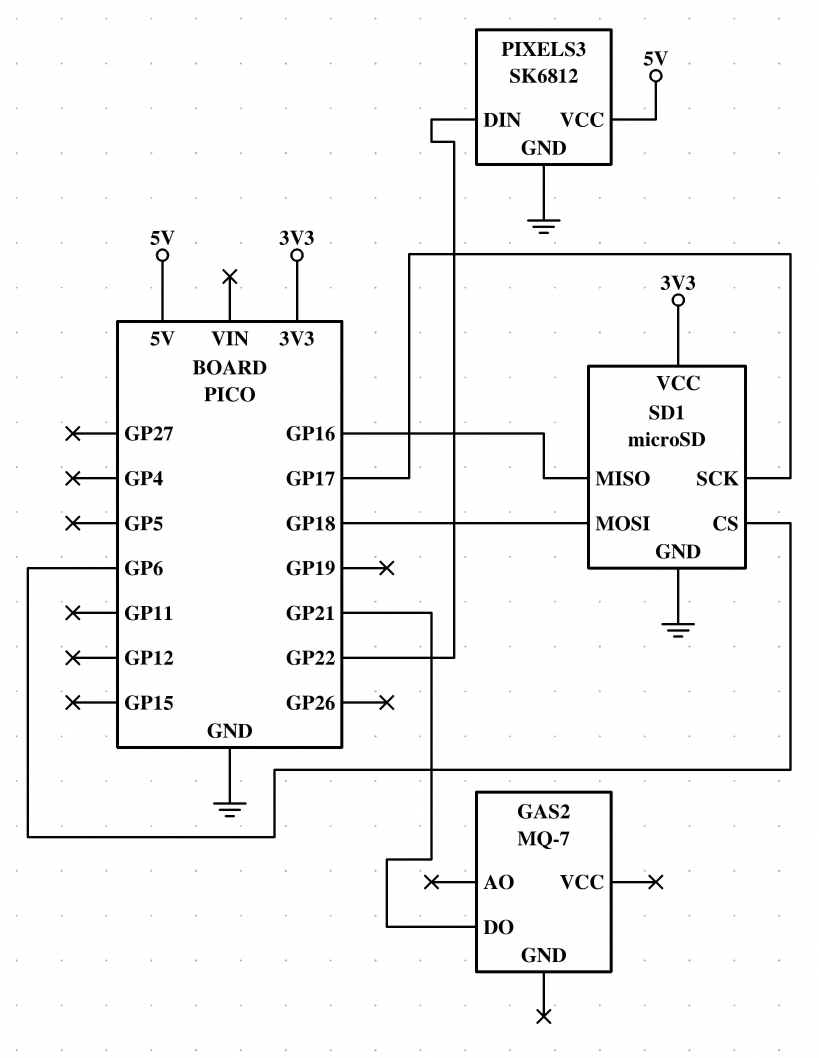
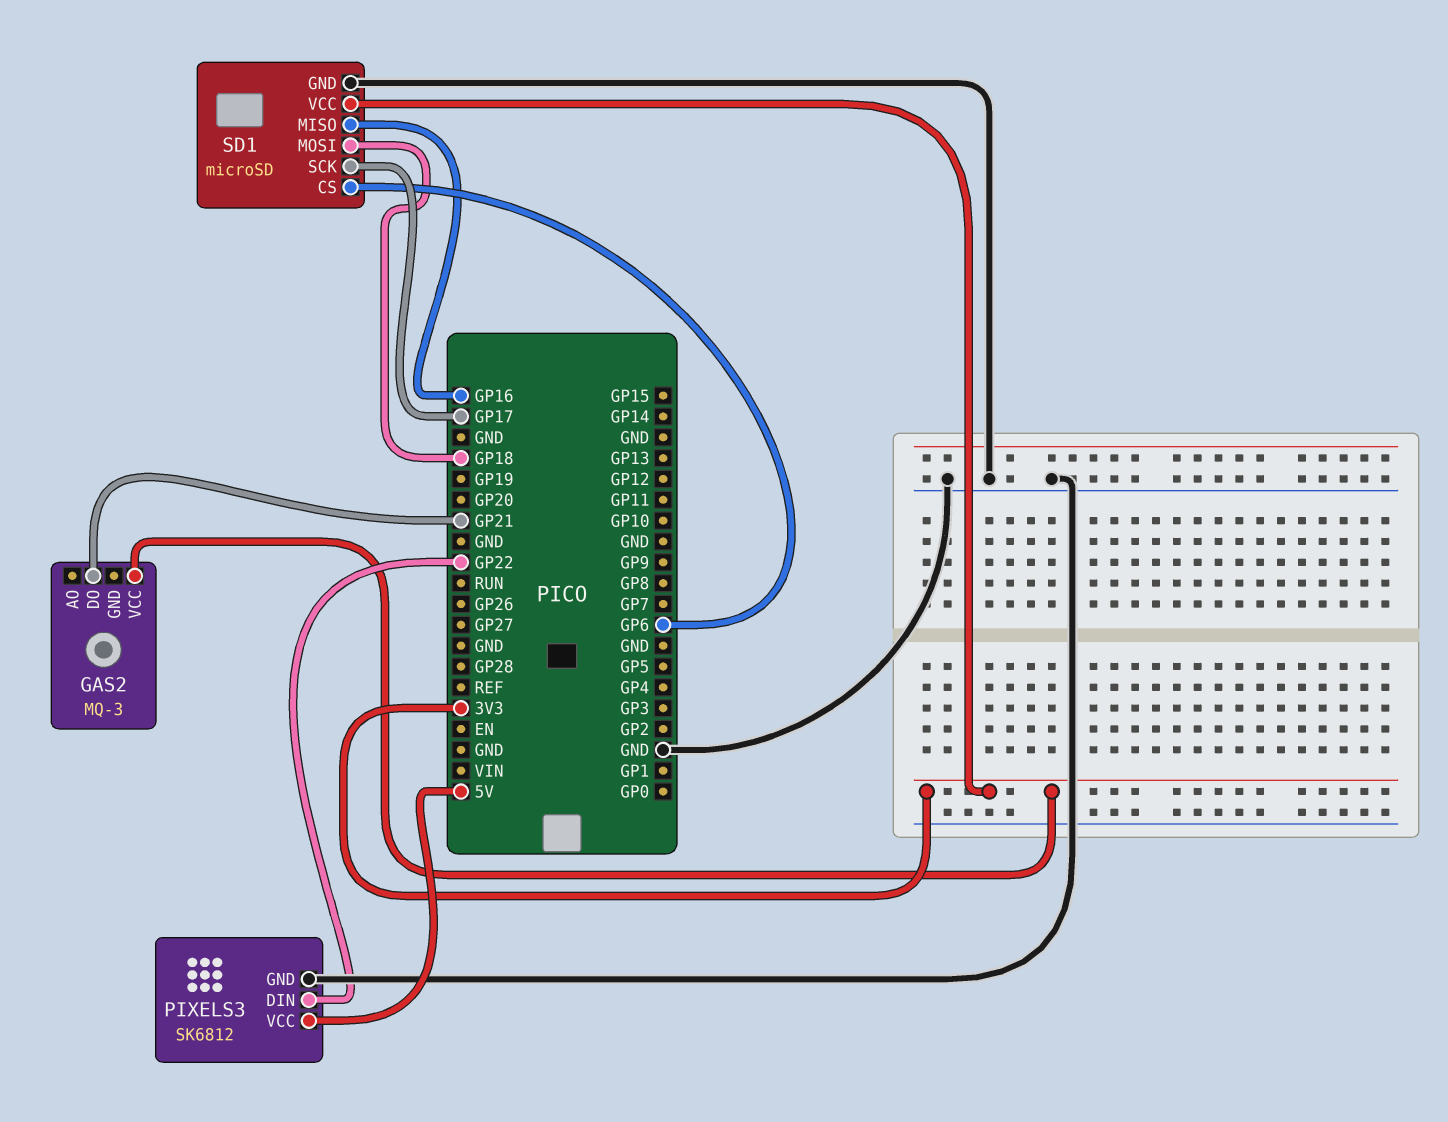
GAS2: MQ-7 -> MQ-3
GAS2 pin VCC: none -> 3V3

